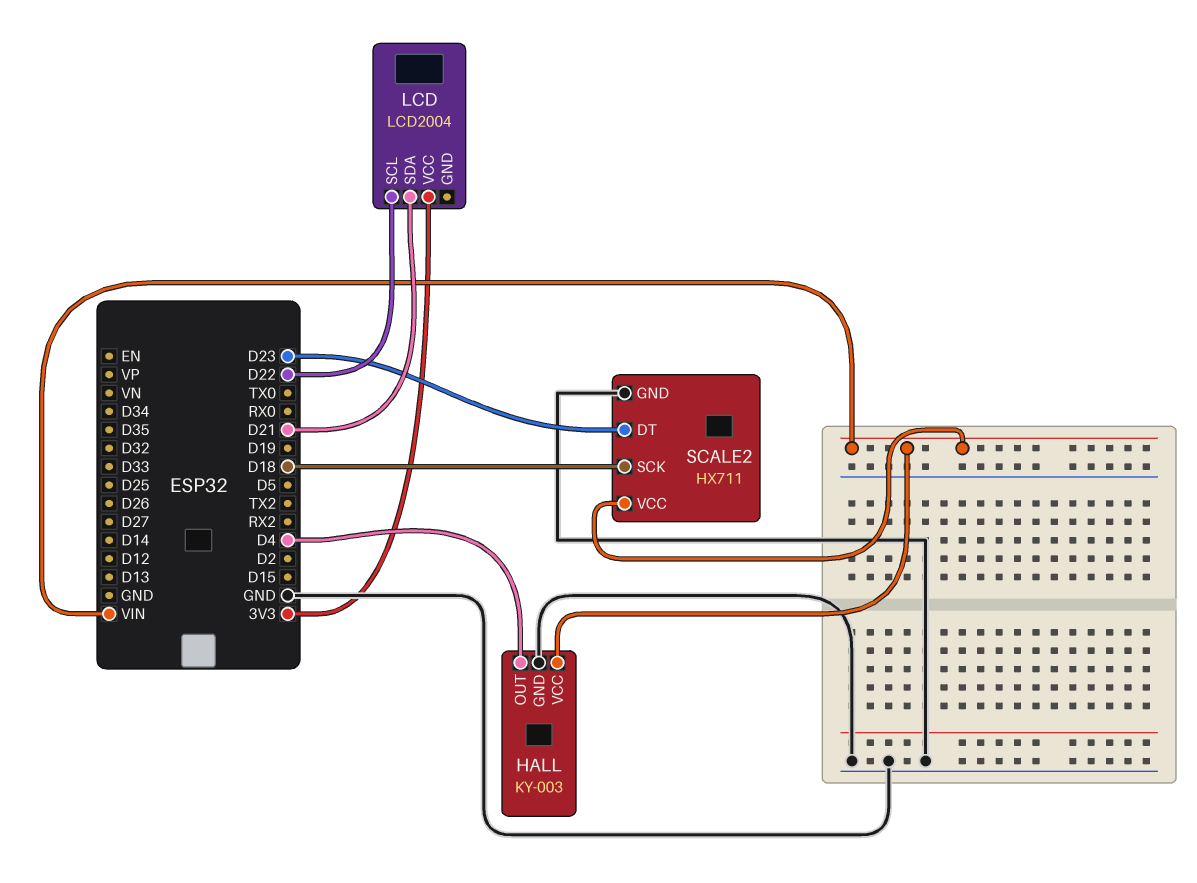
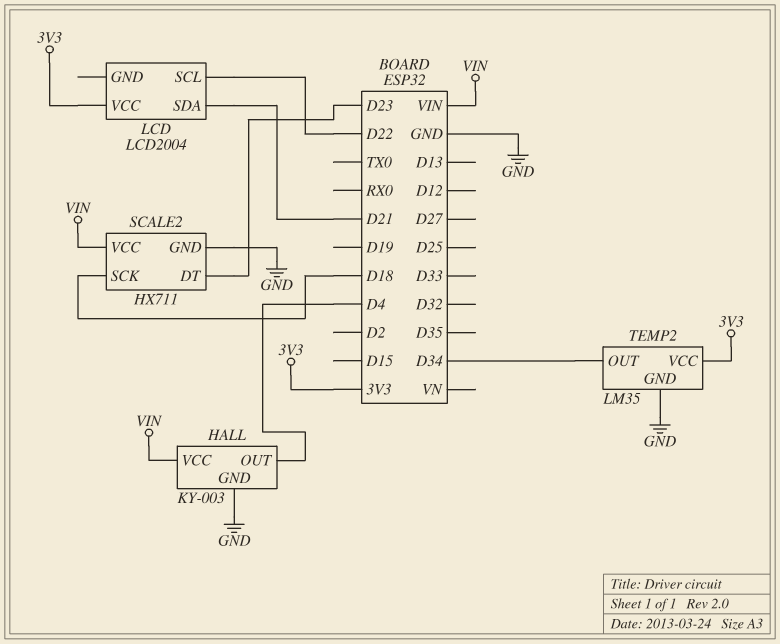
TEMP2: none -> LM35
TEMP2 pin GND: none -> GND
TEMP2 pin OUT: none -> D34
TEMP2 pin VCC: none -> 3V3

